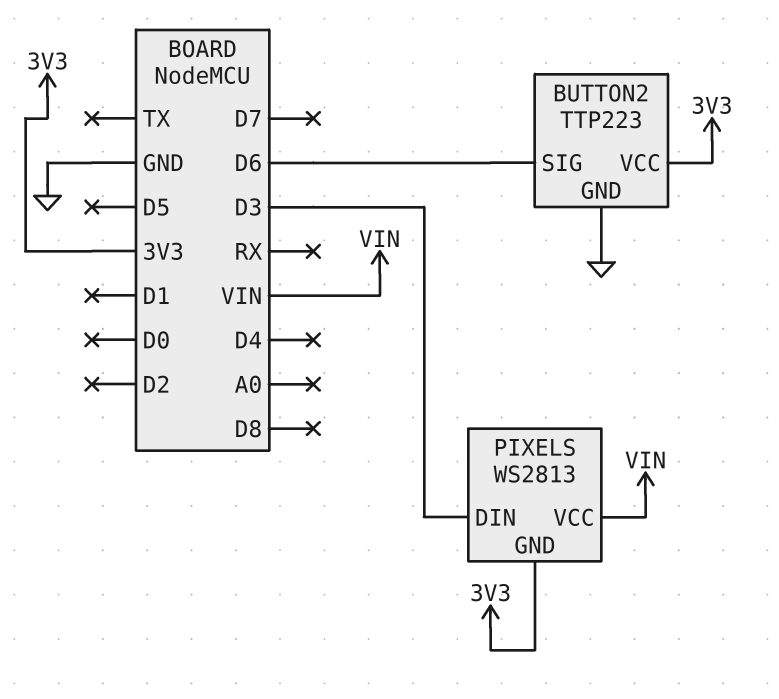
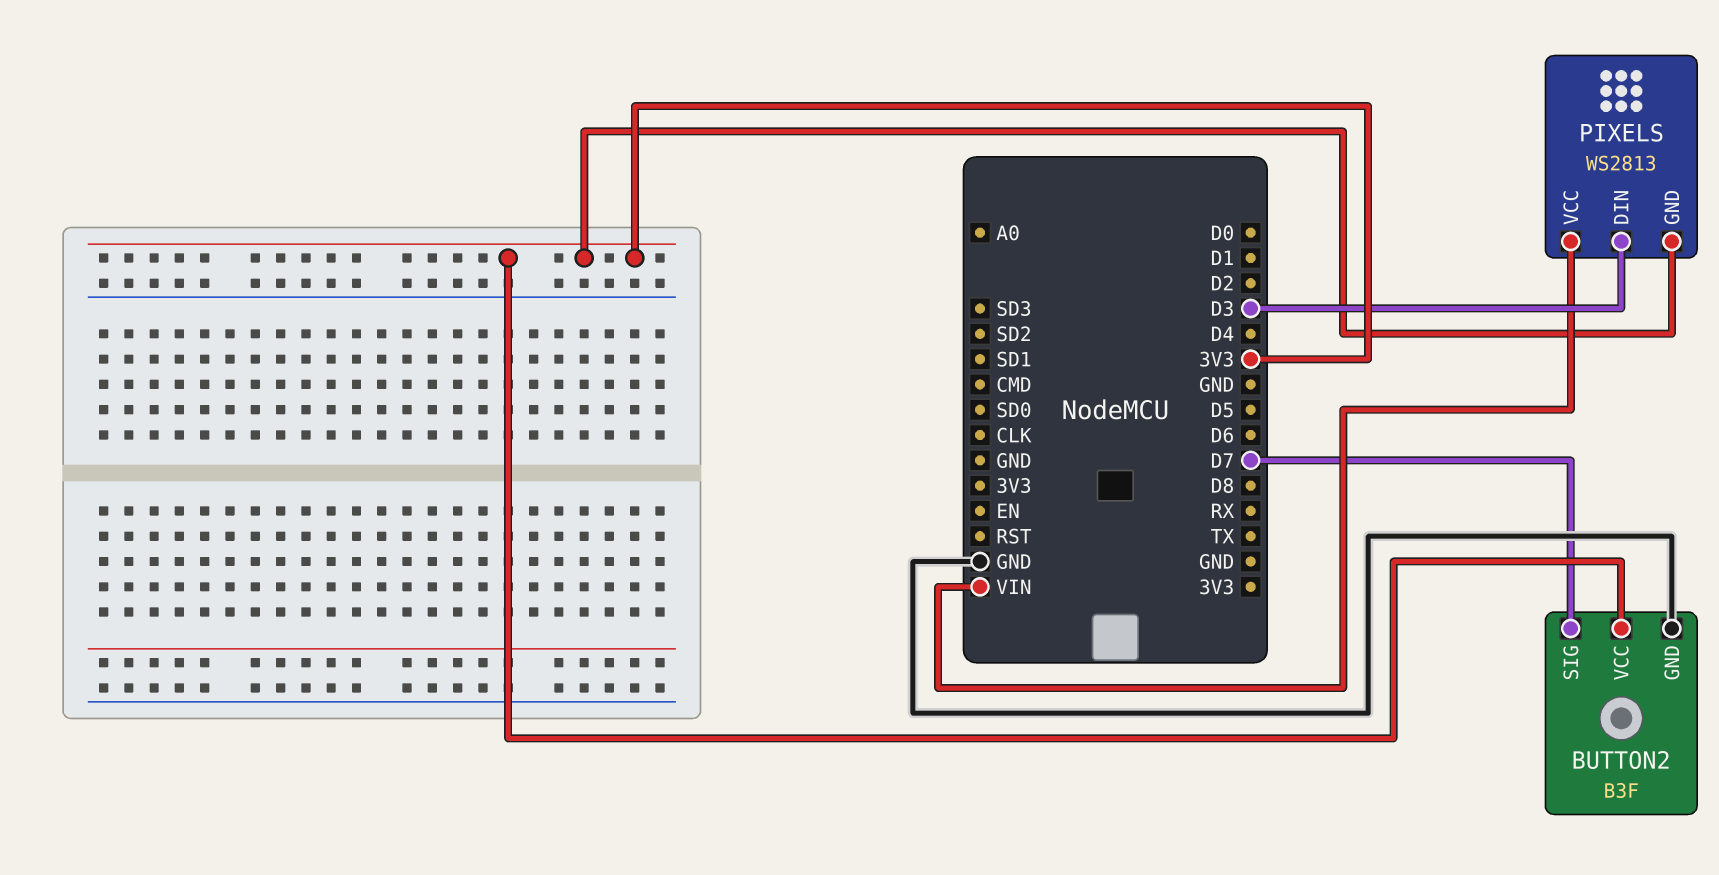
BUTTON2: TTP223 -> B3F
BUTTON2 pin SIG: D6 -> D7

